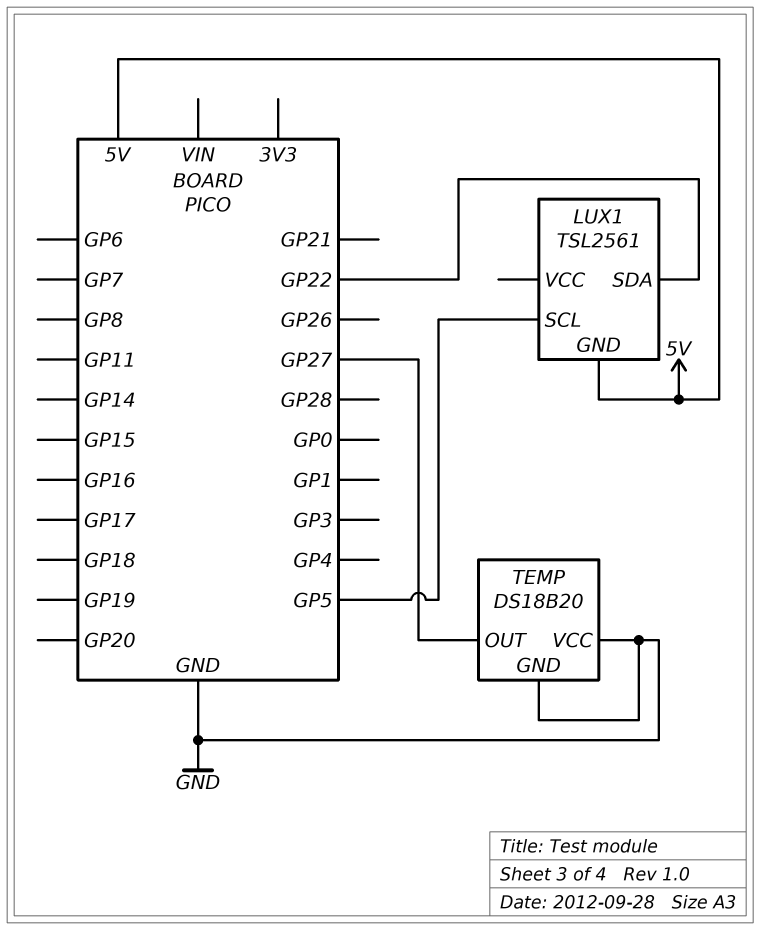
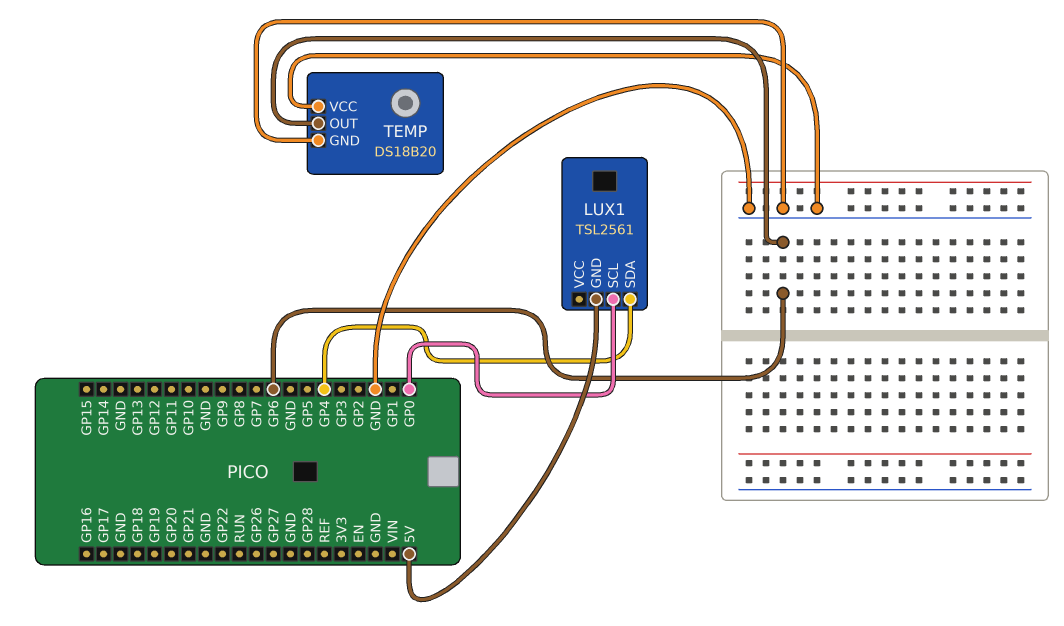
LUX1 pin SCL: GP5 -> GP0
LUX1 pin SDA: GP22 -> GP4
TEMP pin OUT: GP27 -> GP6

